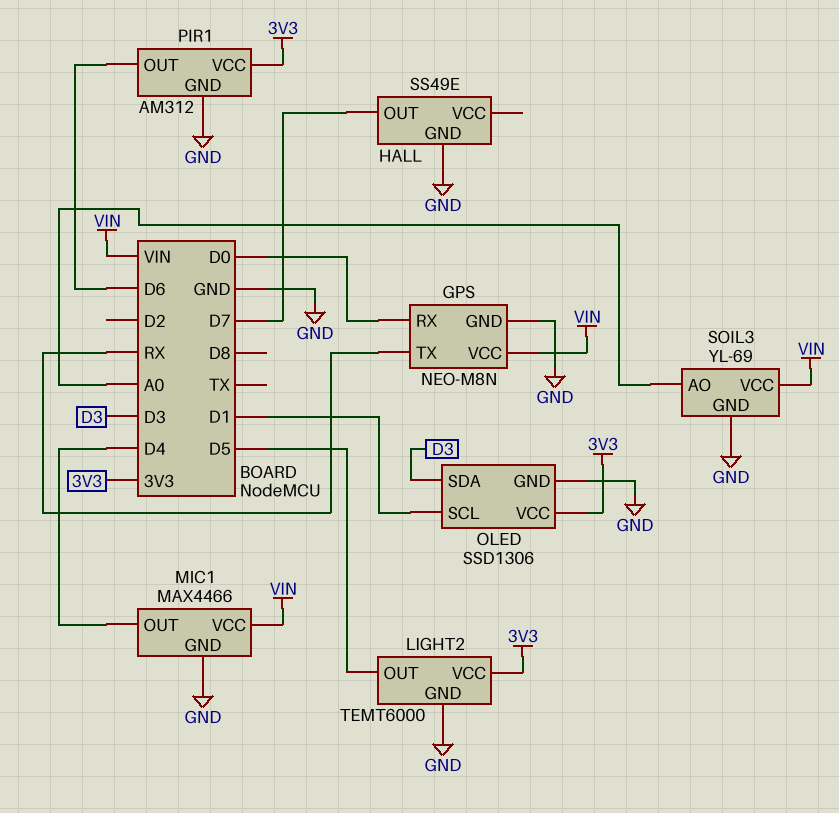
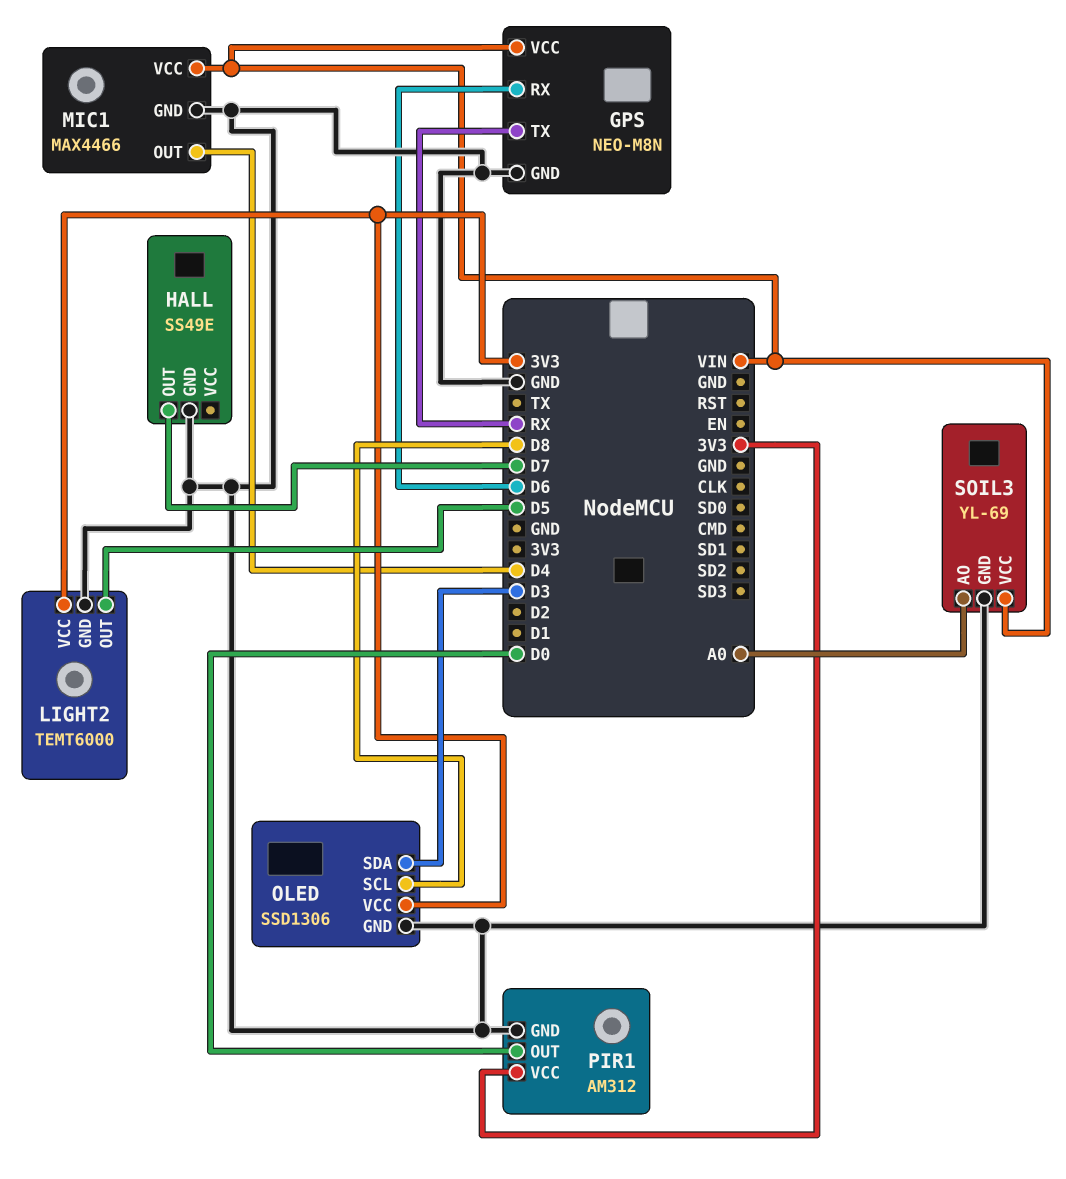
GPS pin RX: D0 -> D6
OLED pin SCL: D1 -> D8
PIR1 pin OUT: D6 -> D0

